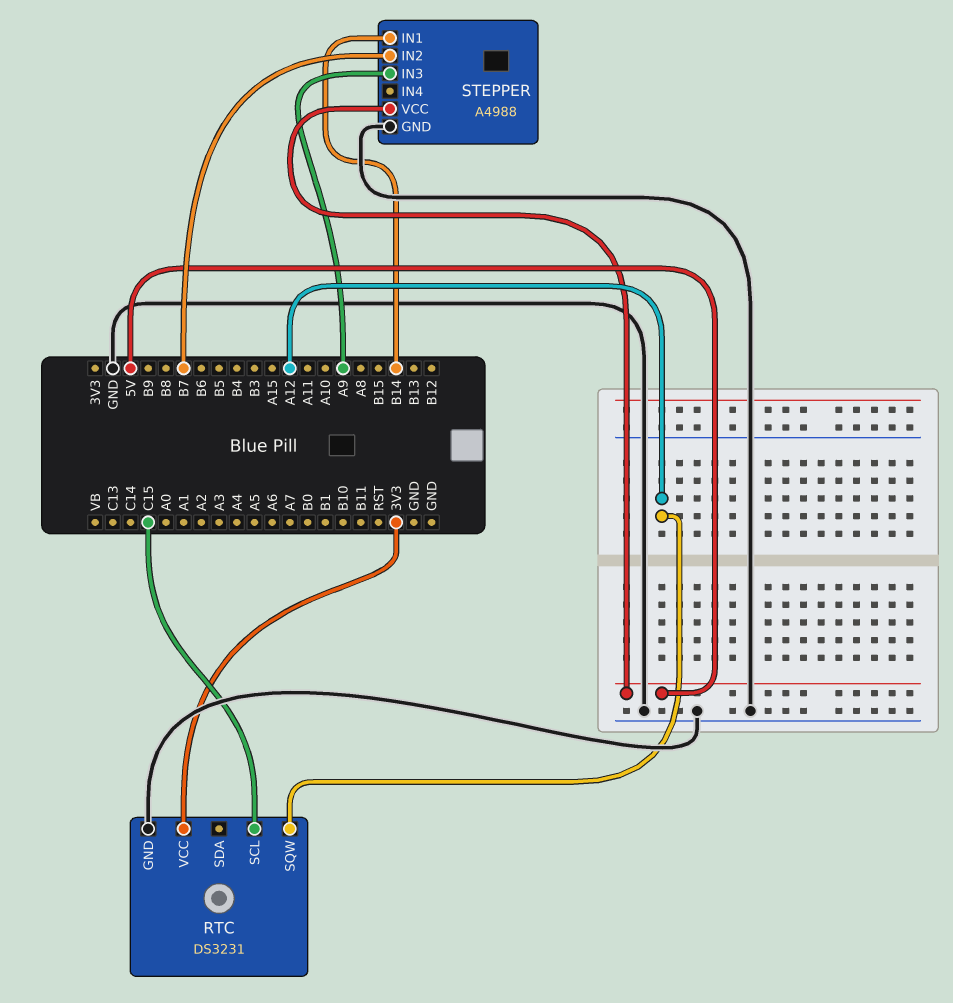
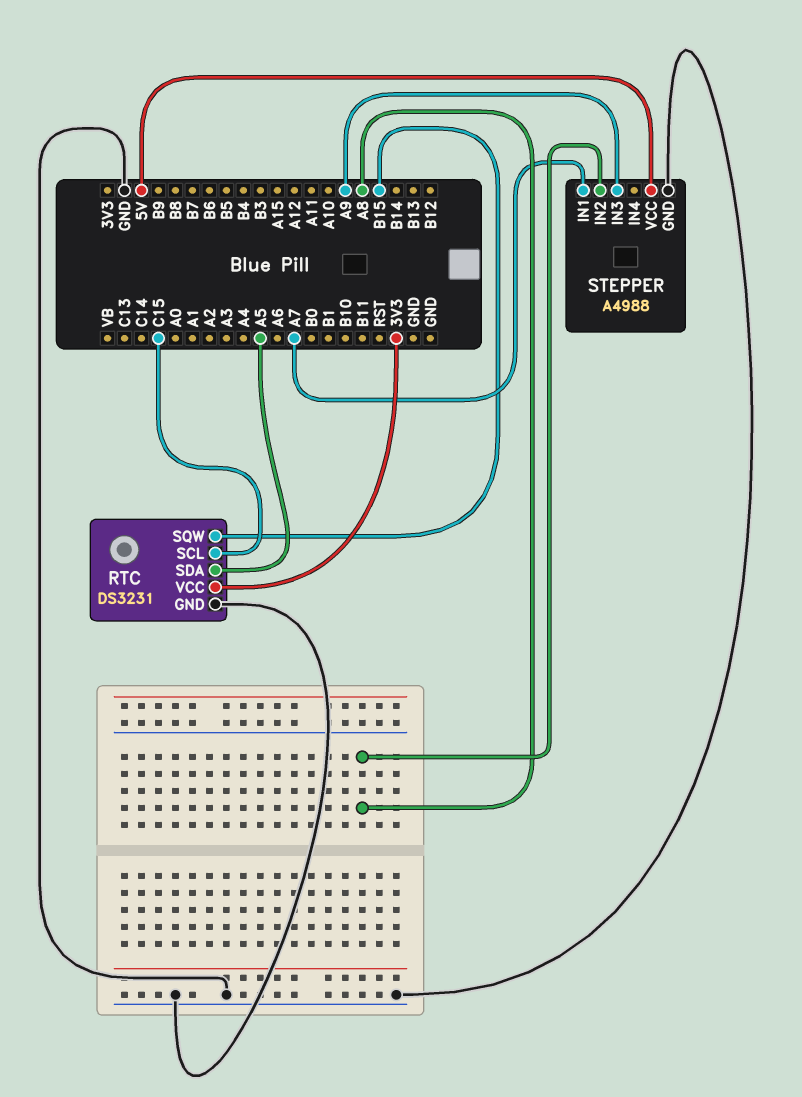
RTC pin SDA: none -> A5
RTC pin SQW: A12 -> B15
STEPPER pin IN1: B14 -> A7
STEPPER pin IN2: B7 -> A8

